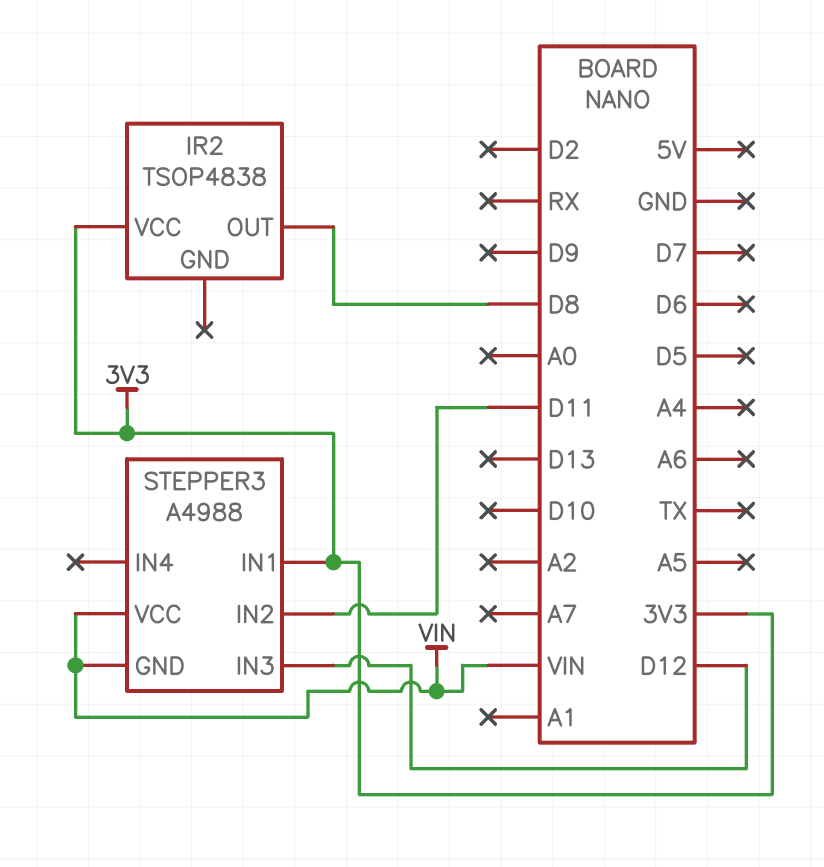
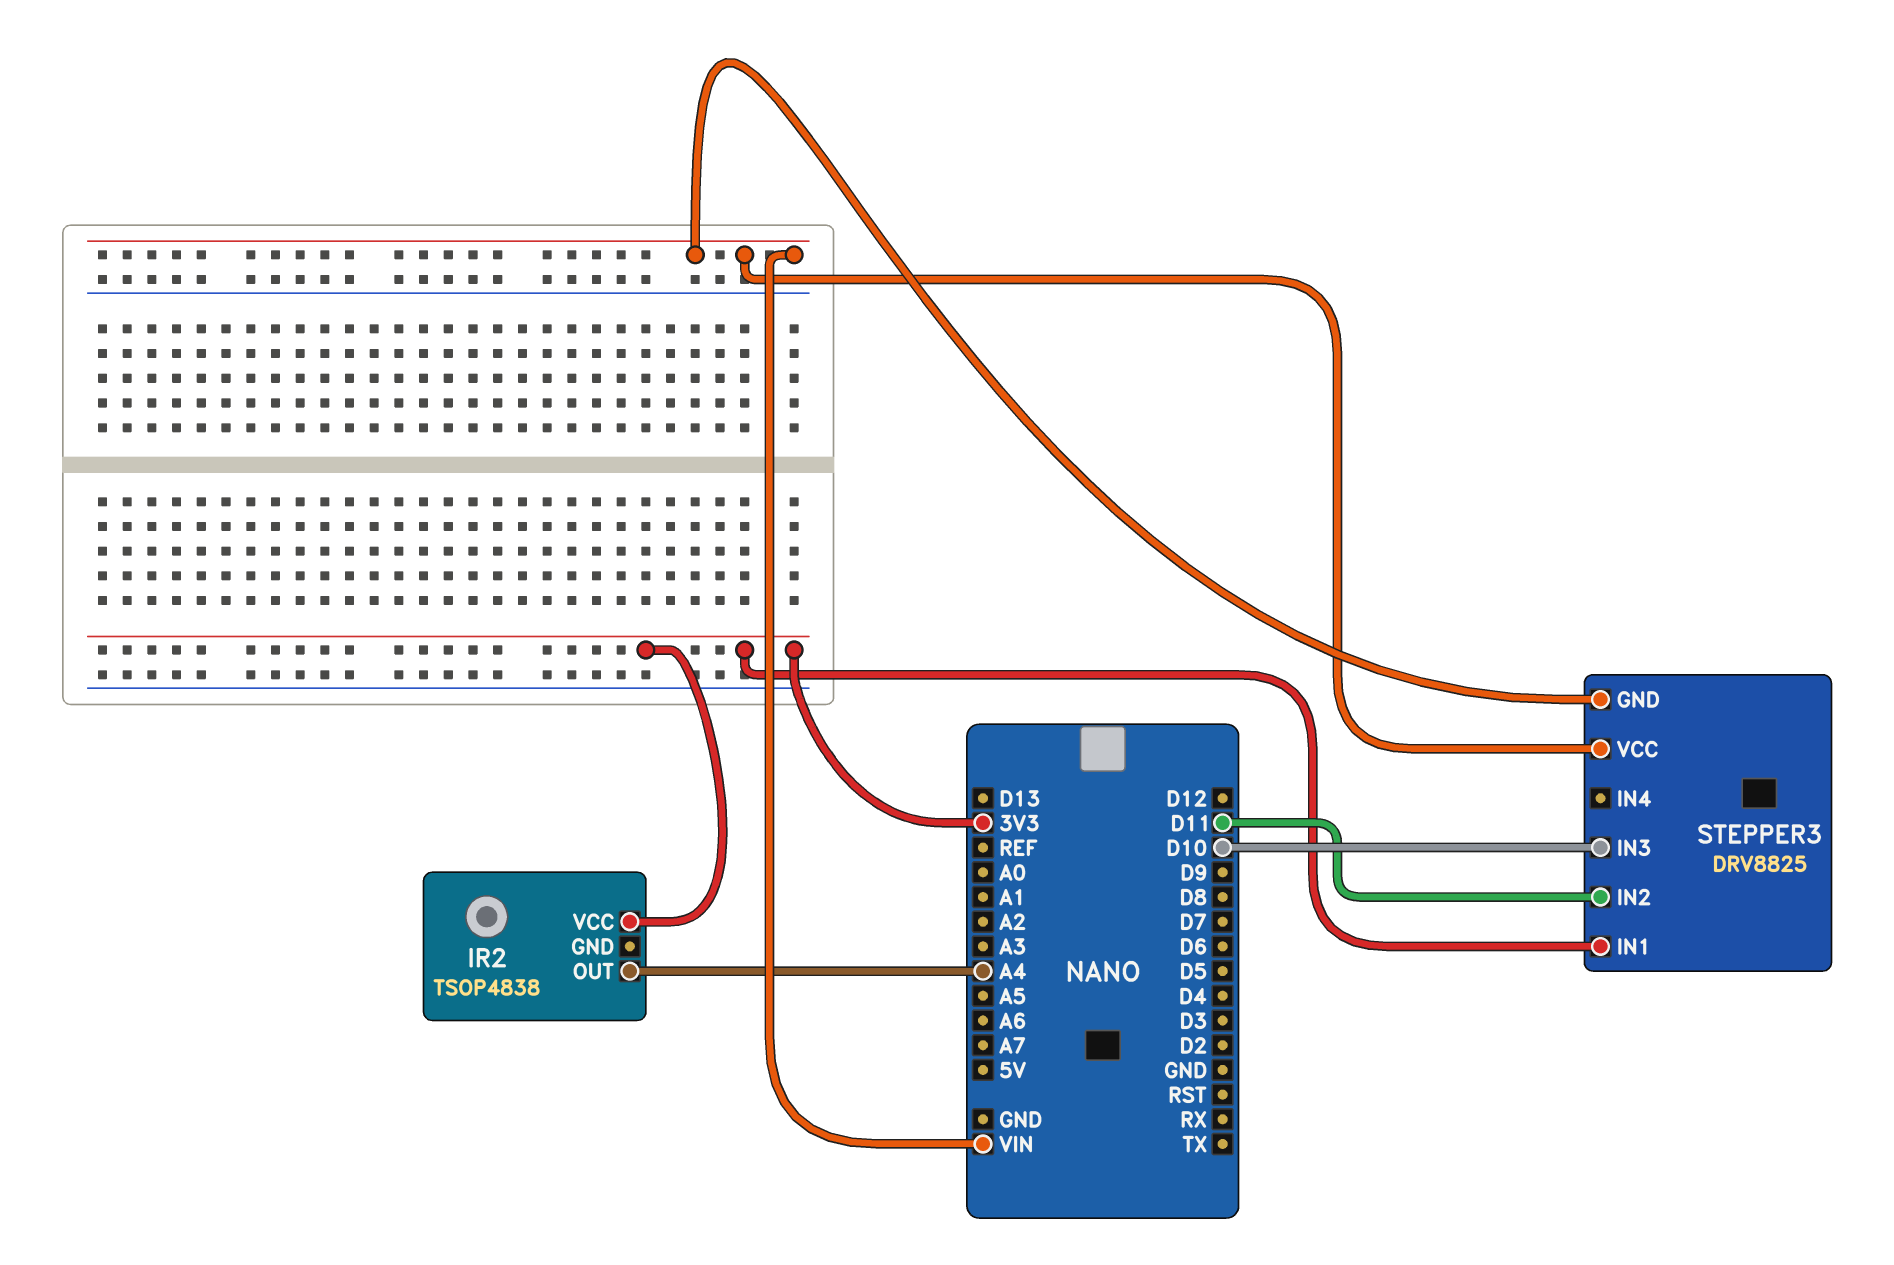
IR2 pin OUT: D8 -> A4
STEPPER3: A4988 -> DRV8825
STEPPER3 pin IN3: D12 -> D10

